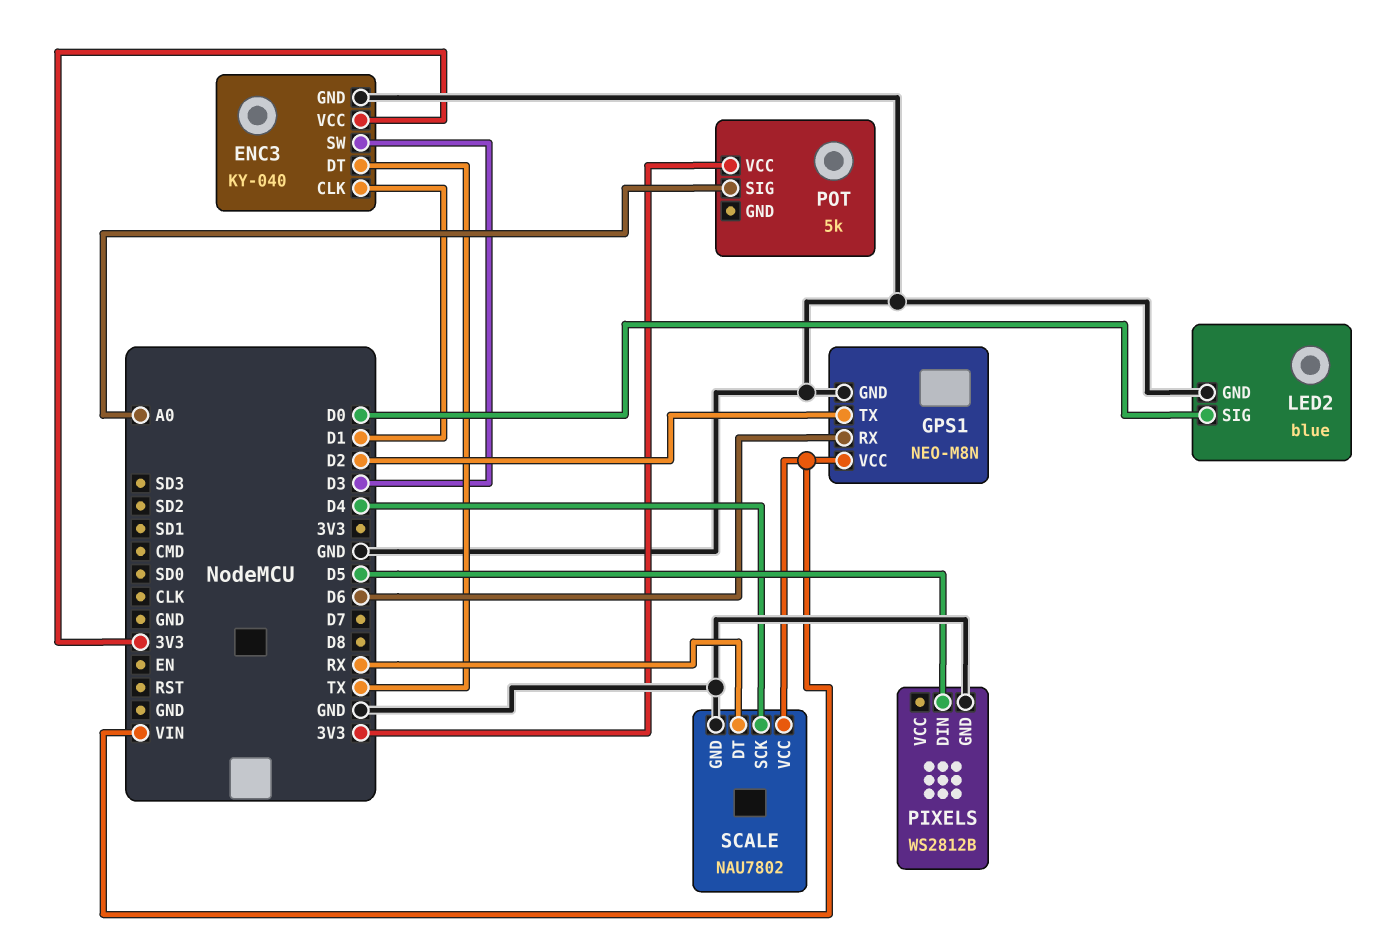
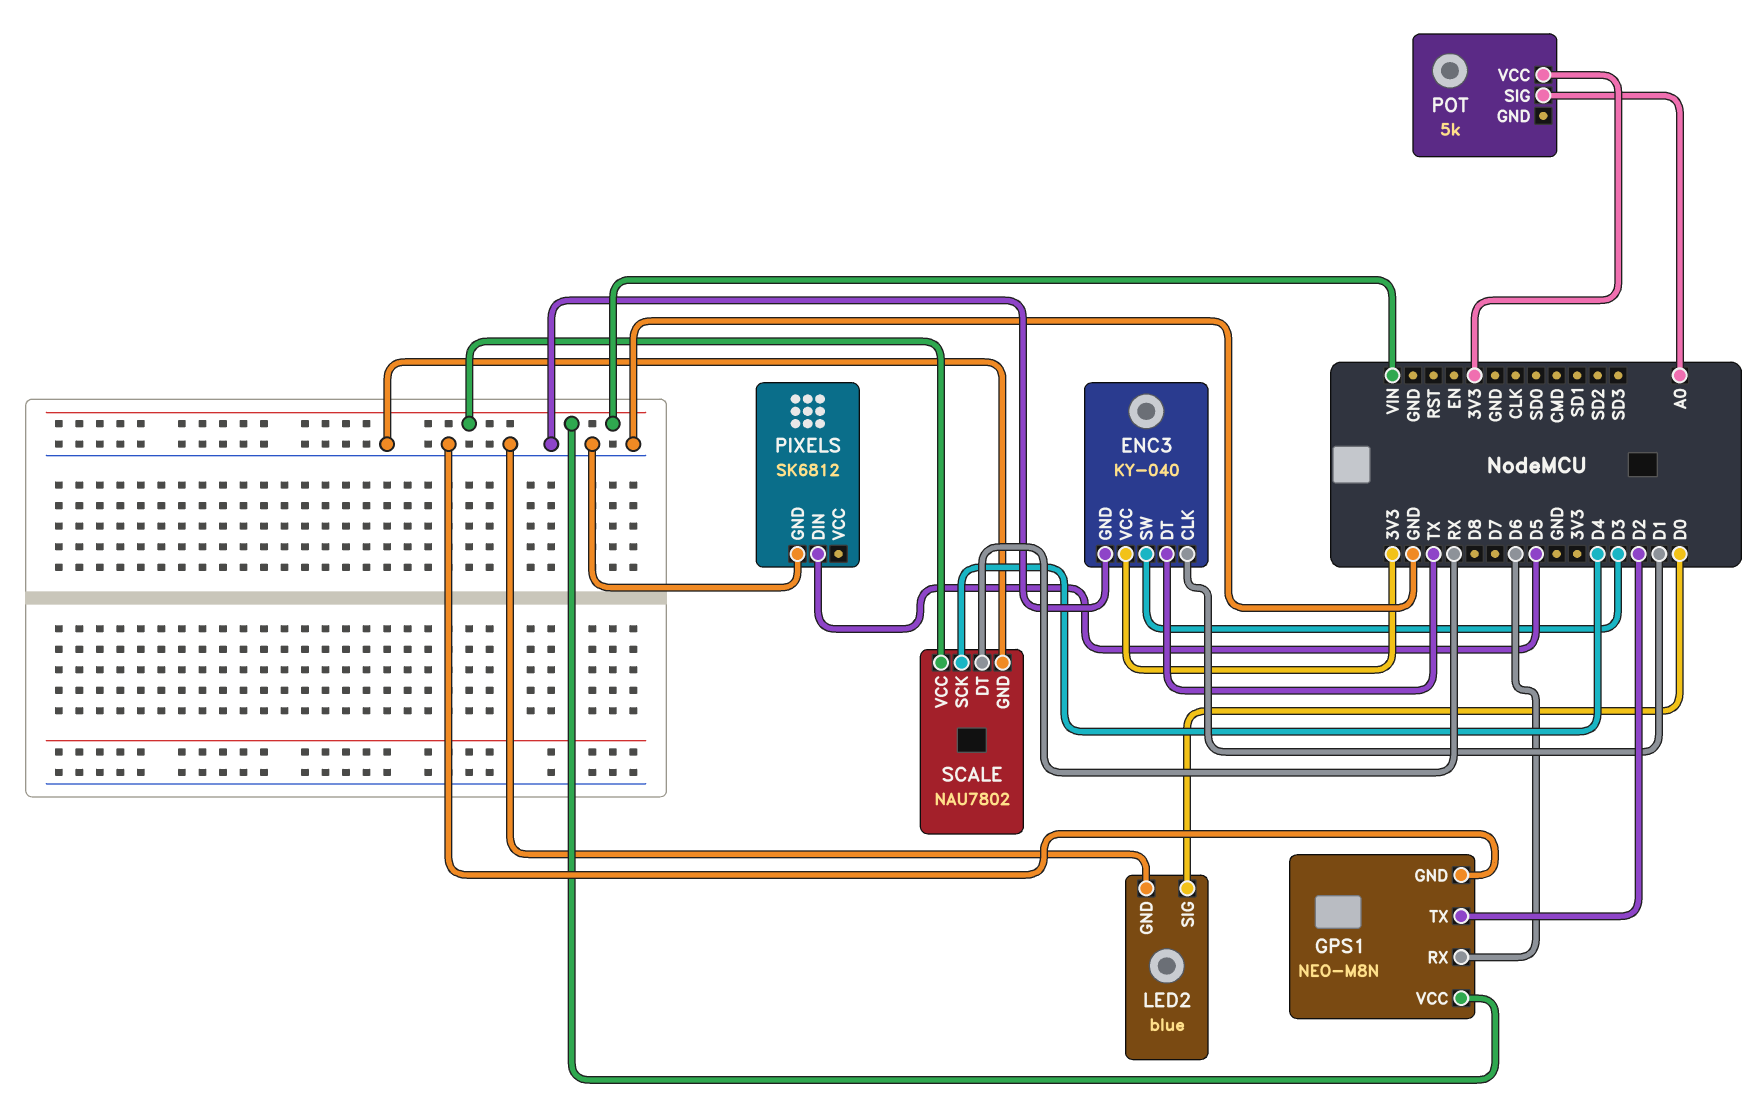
PIXELS: WS2812B -> SK6812

